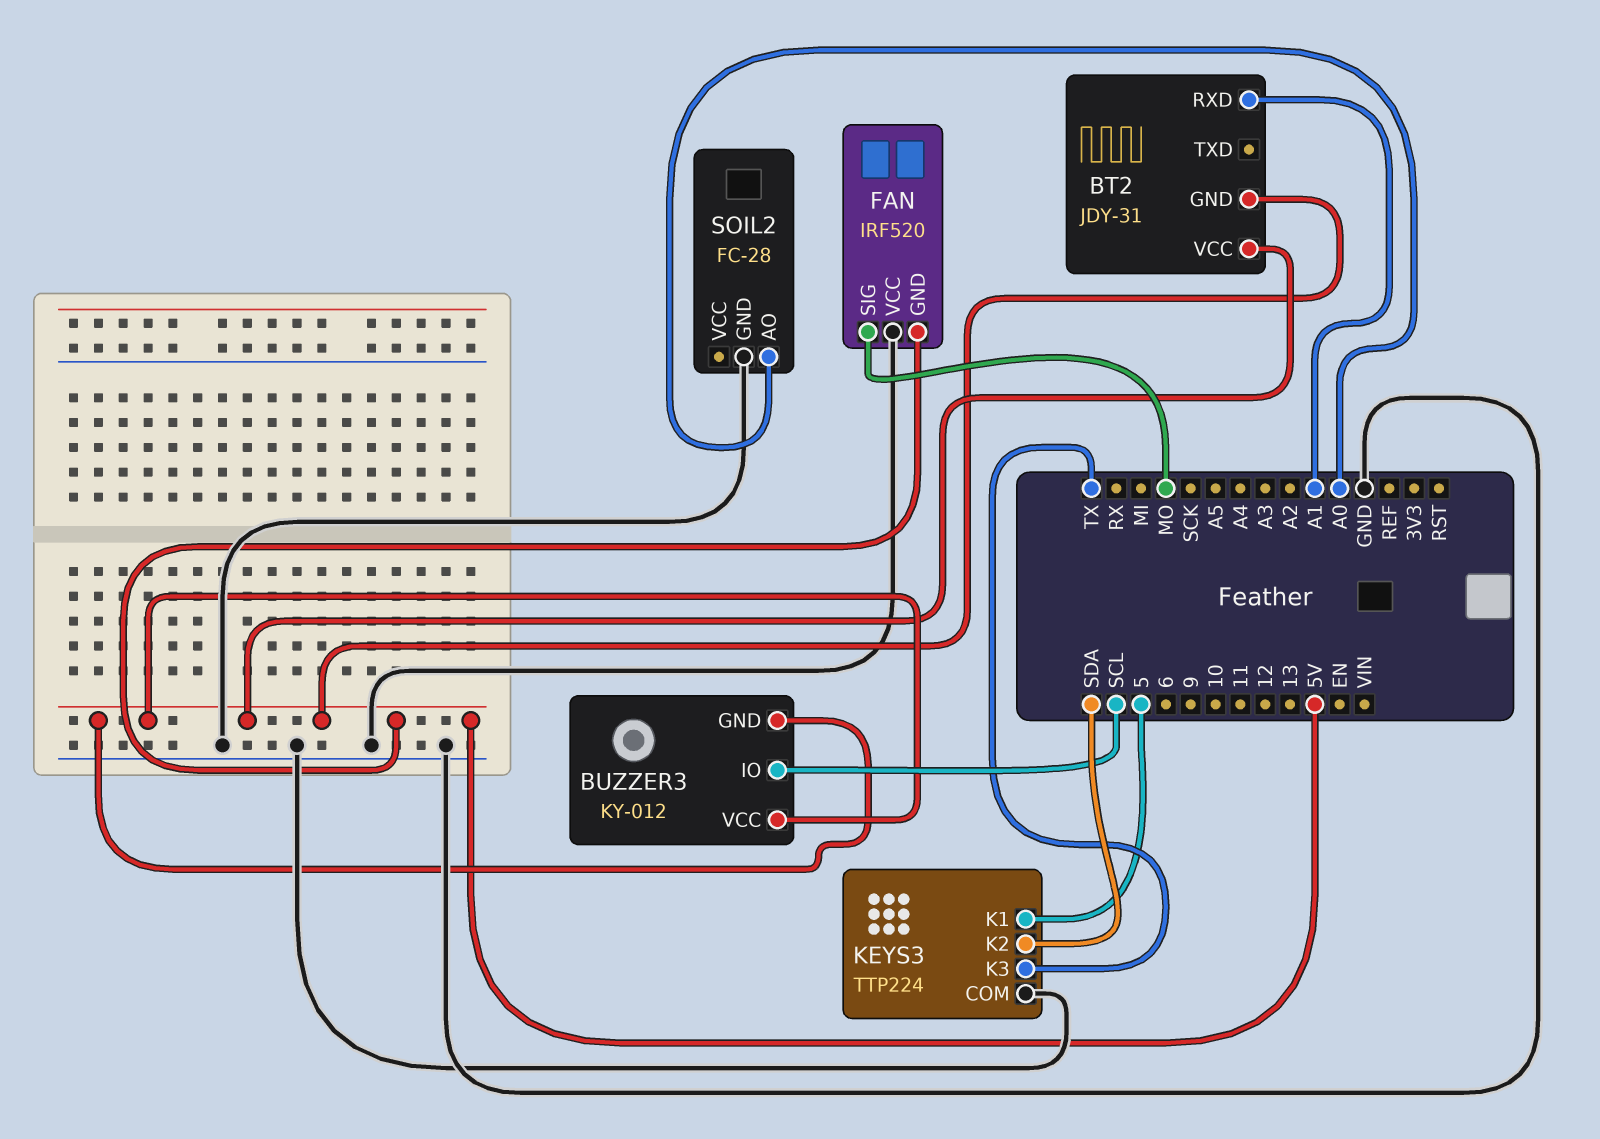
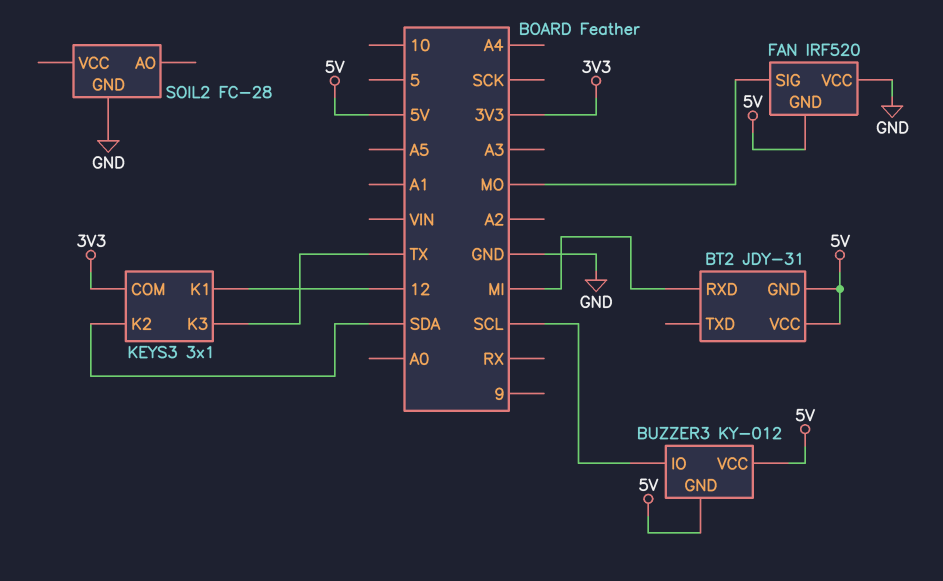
BT2 pin RXD: A1 -> MI
KEYS3: TTP224 -> 3x1
KEYS3 pin COM: GND -> 3V3
KEYS3 pin K1: 5 -> 12
SOIL2 pin AO: A0 -> none

